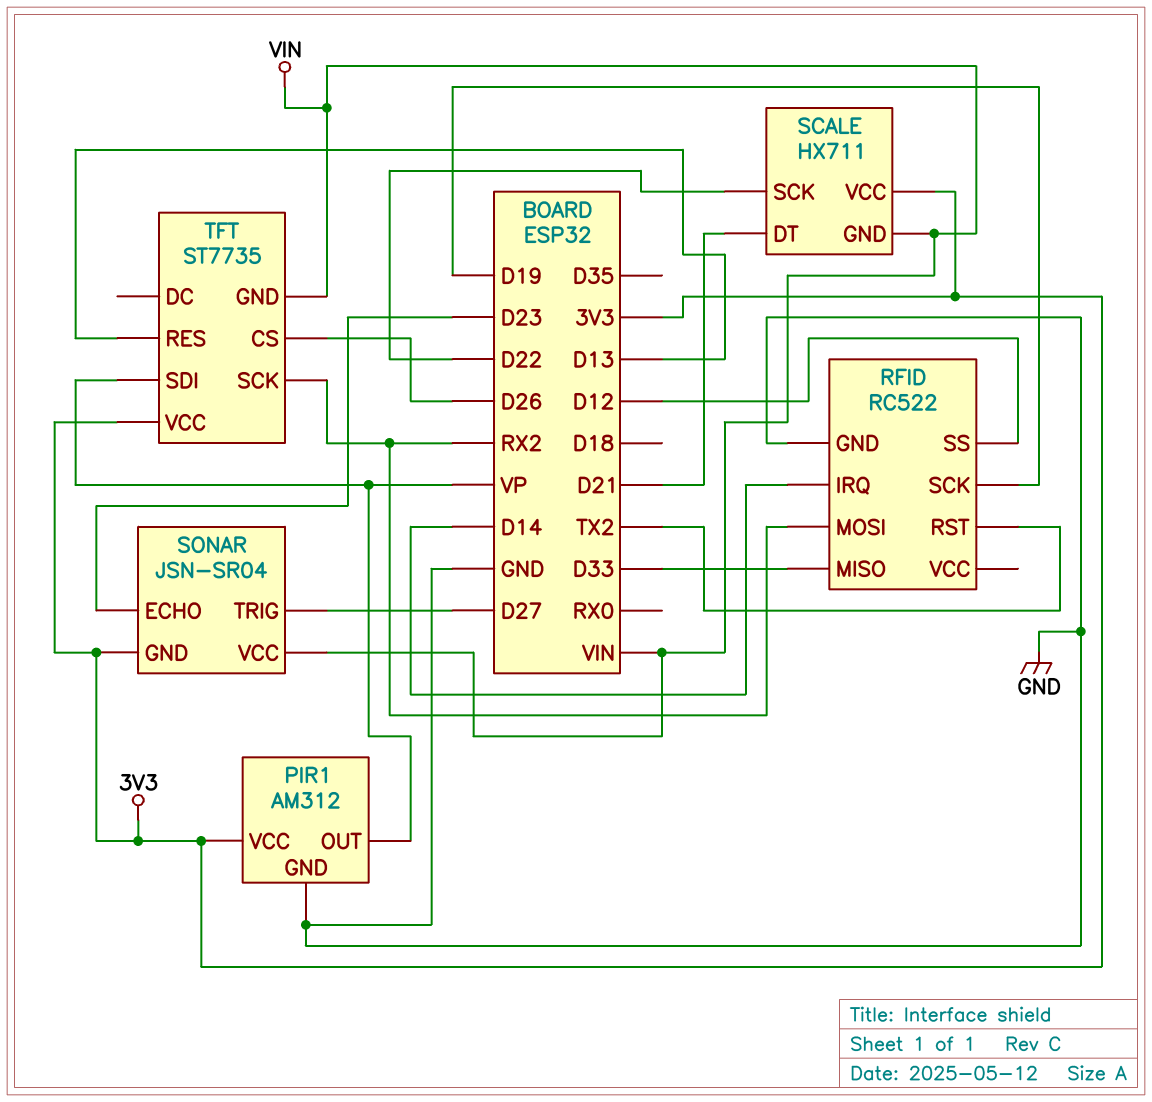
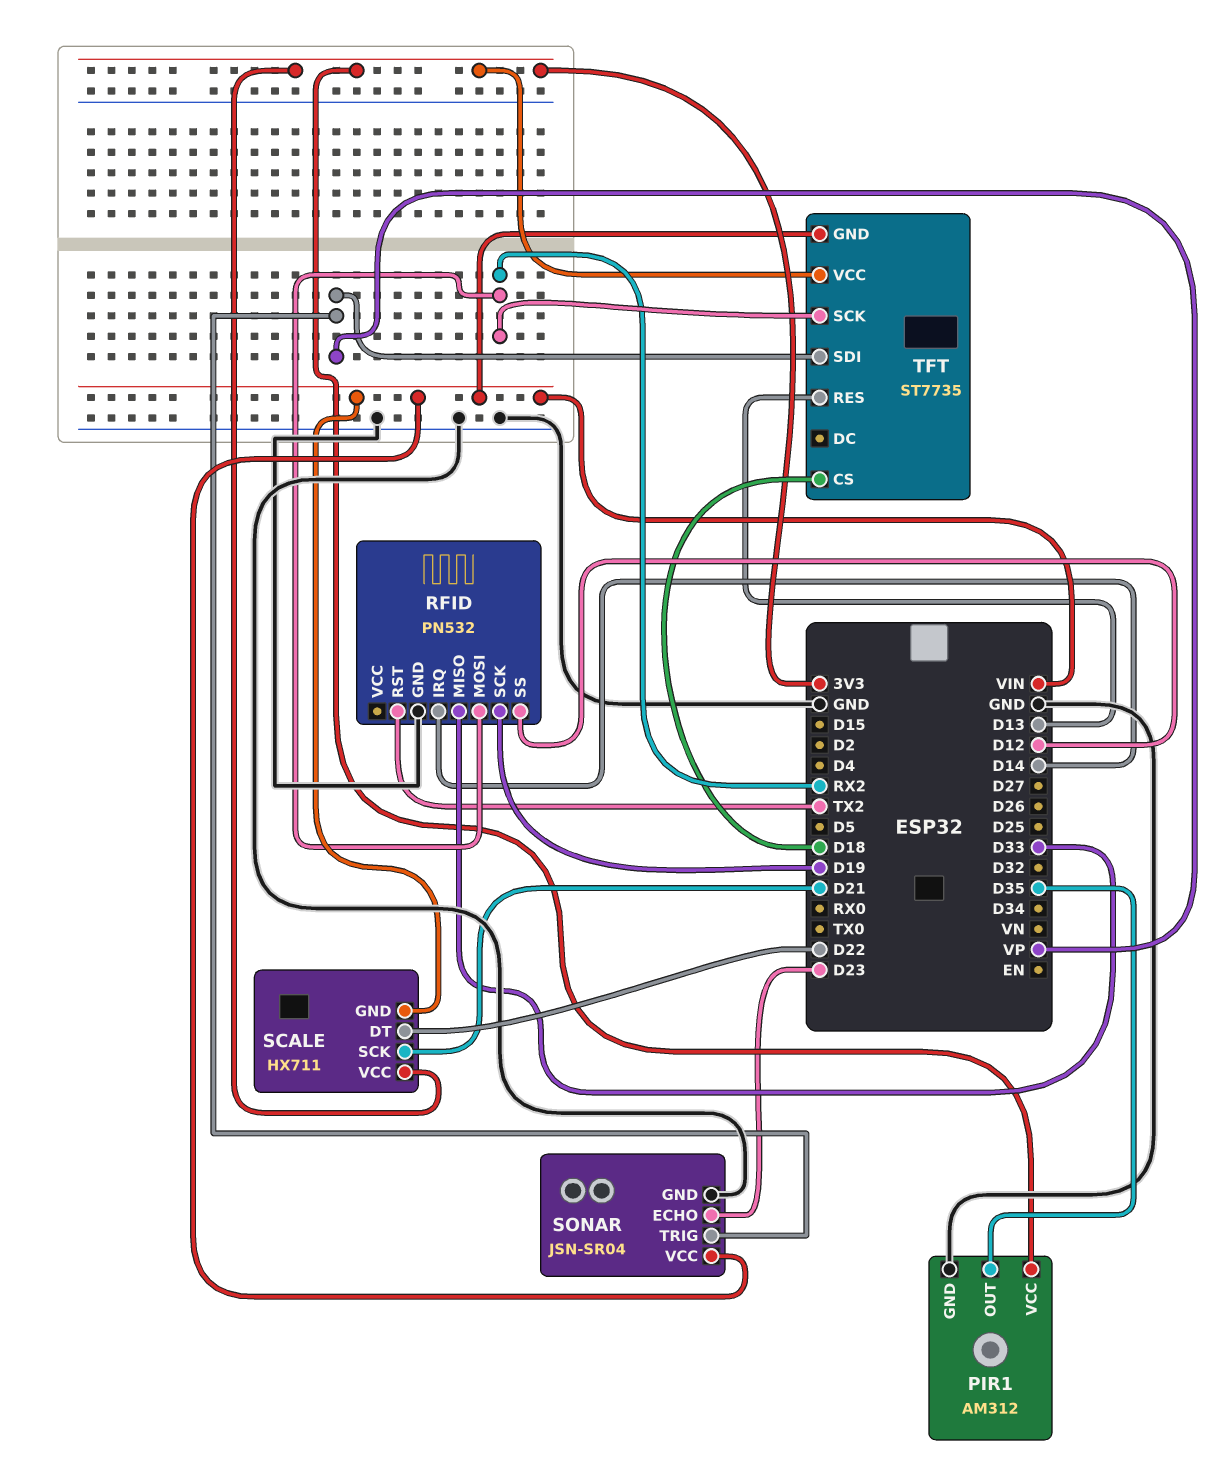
PIR1 pin OUT: VP -> D35
RFID: RC522 -> PN532
SCALE pin DT: D21 -> D22
SCALE pin SCK: D22 -> D21
SONAR pin GND: 3V3 -> GND
SONAR pin TRIG: D27 -> VP
TFT pin CS: D26 -> D18

